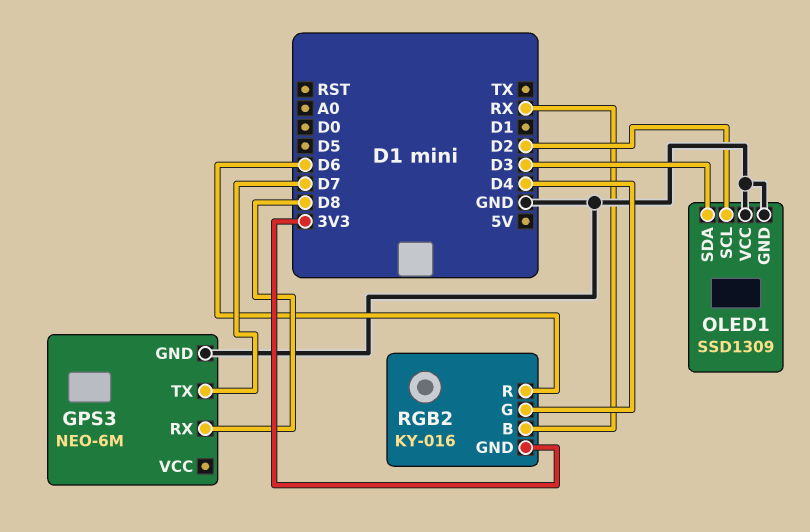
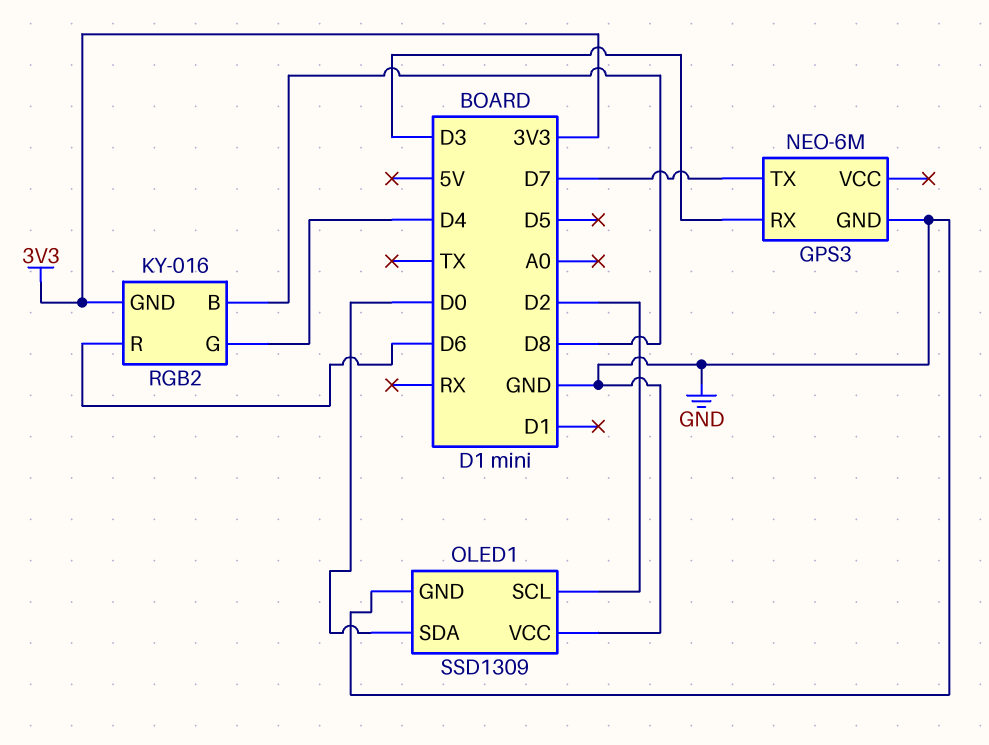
GPS3 pin RX: D8 -> D3
OLED1 pin SDA: D3 -> D0
RGB2 pin B: RX -> D8

